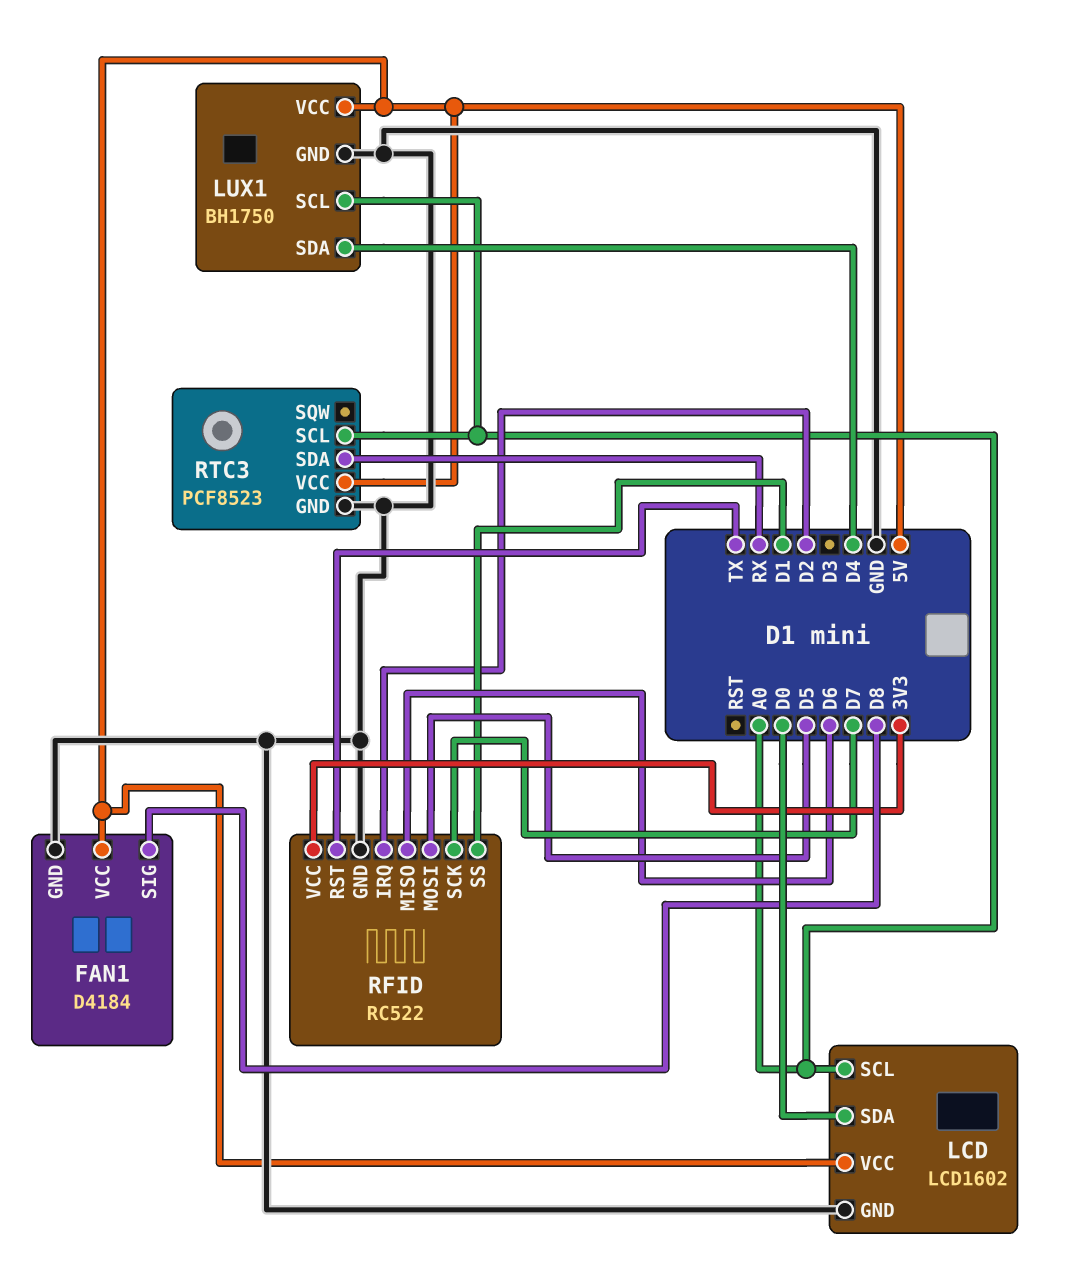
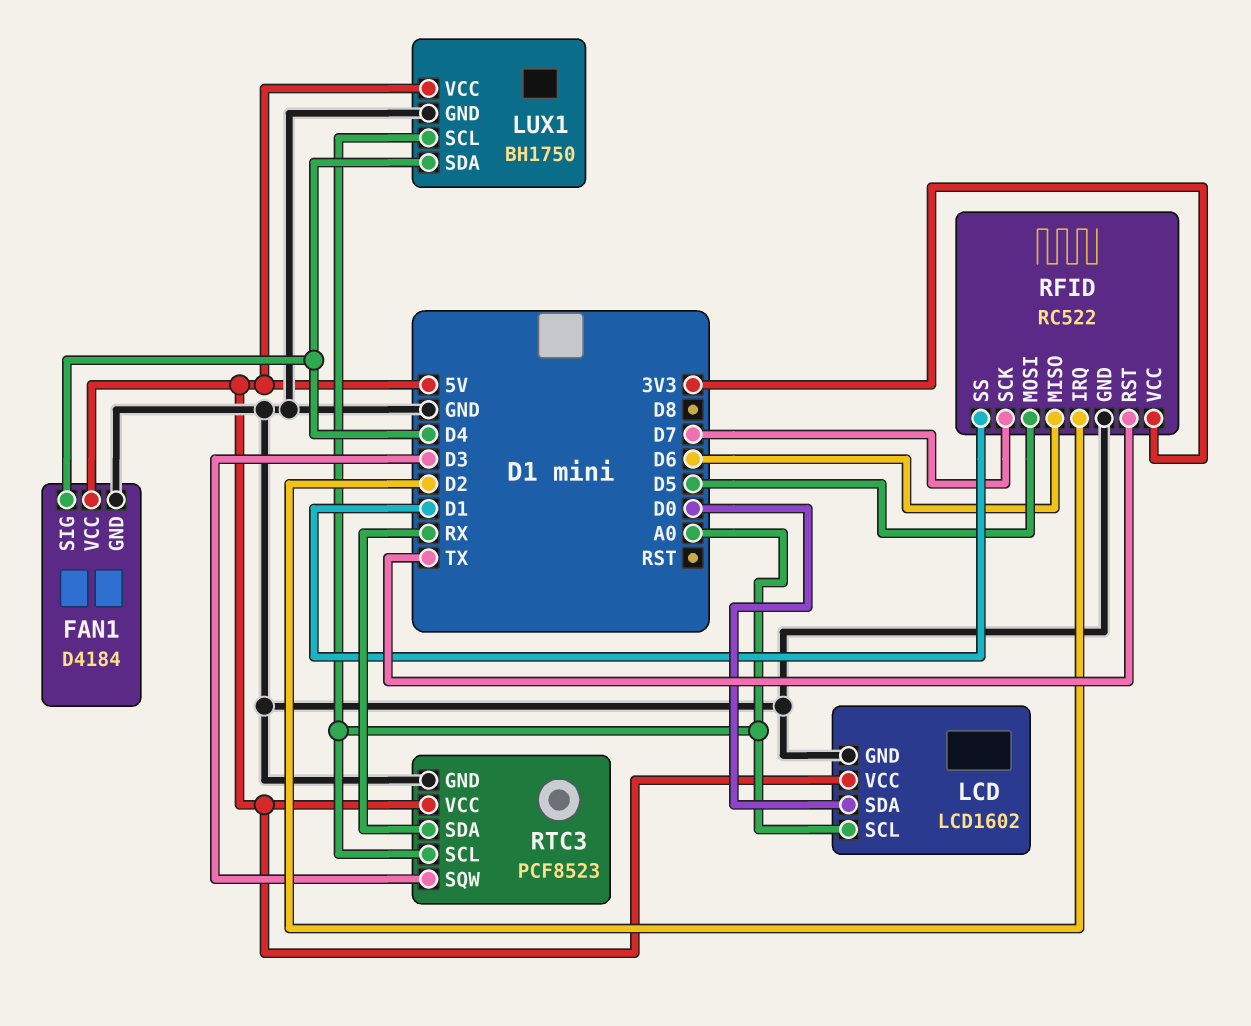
FAN1 pin SIG: D8 -> D4
RTC3 pin SQW: none -> D3

